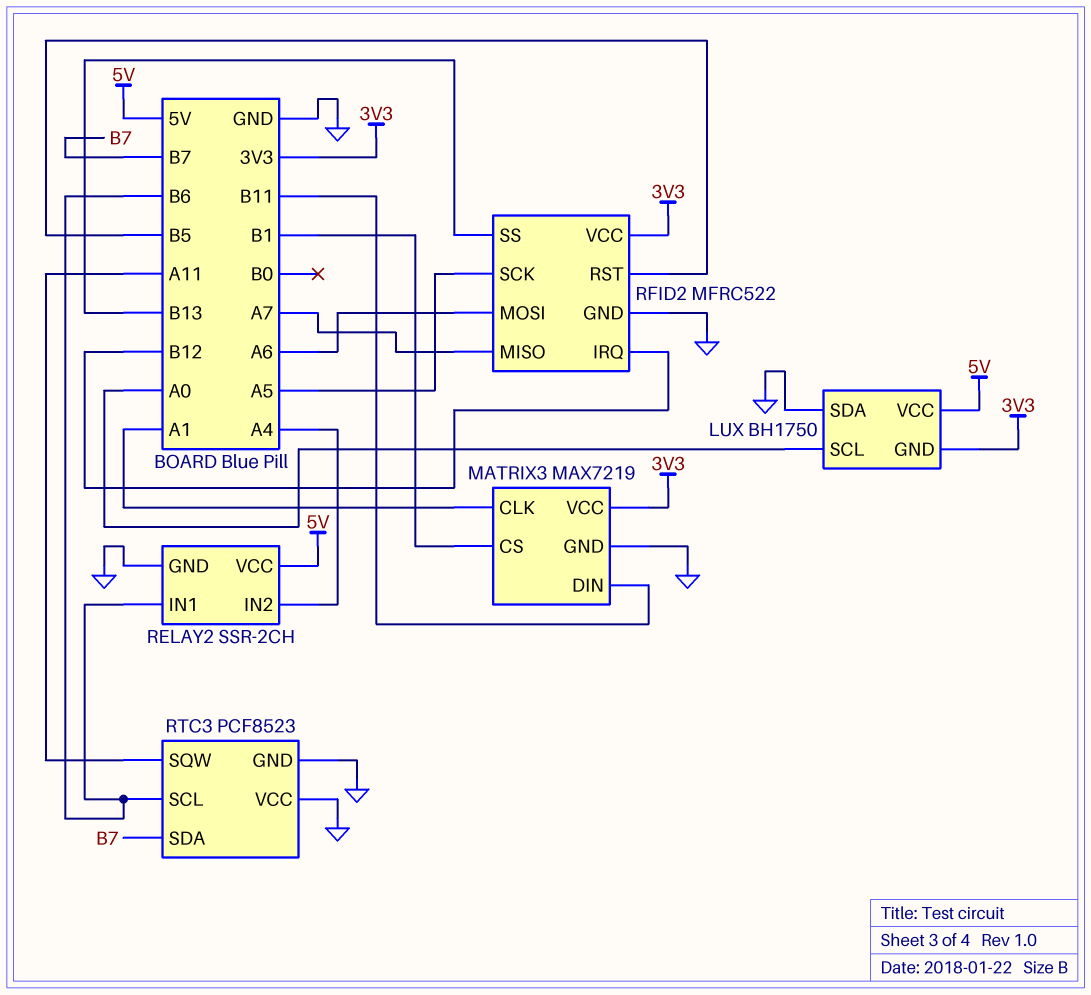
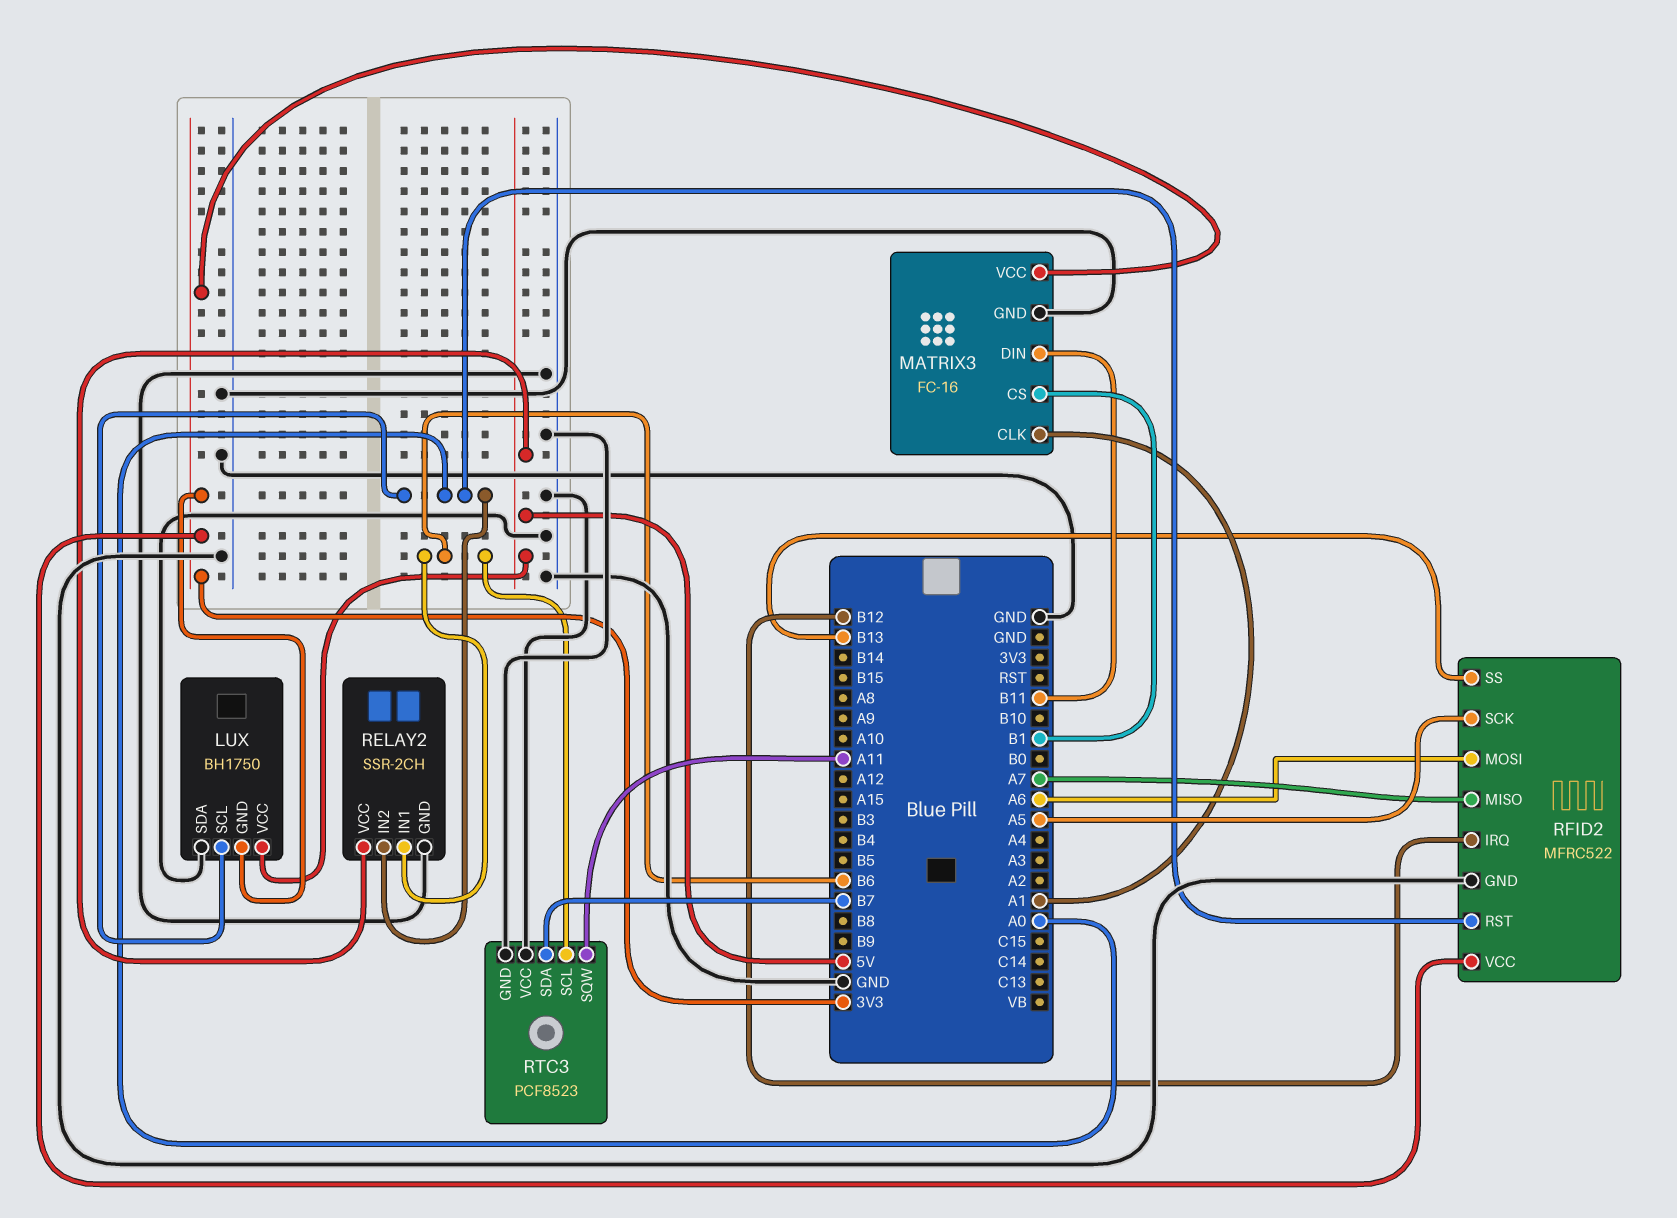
MATRIX3: MAX7219 -> FC-16
RELAY2 pin IN2: A4 -> A0
RFID2 pin RST: B5 -> A0

